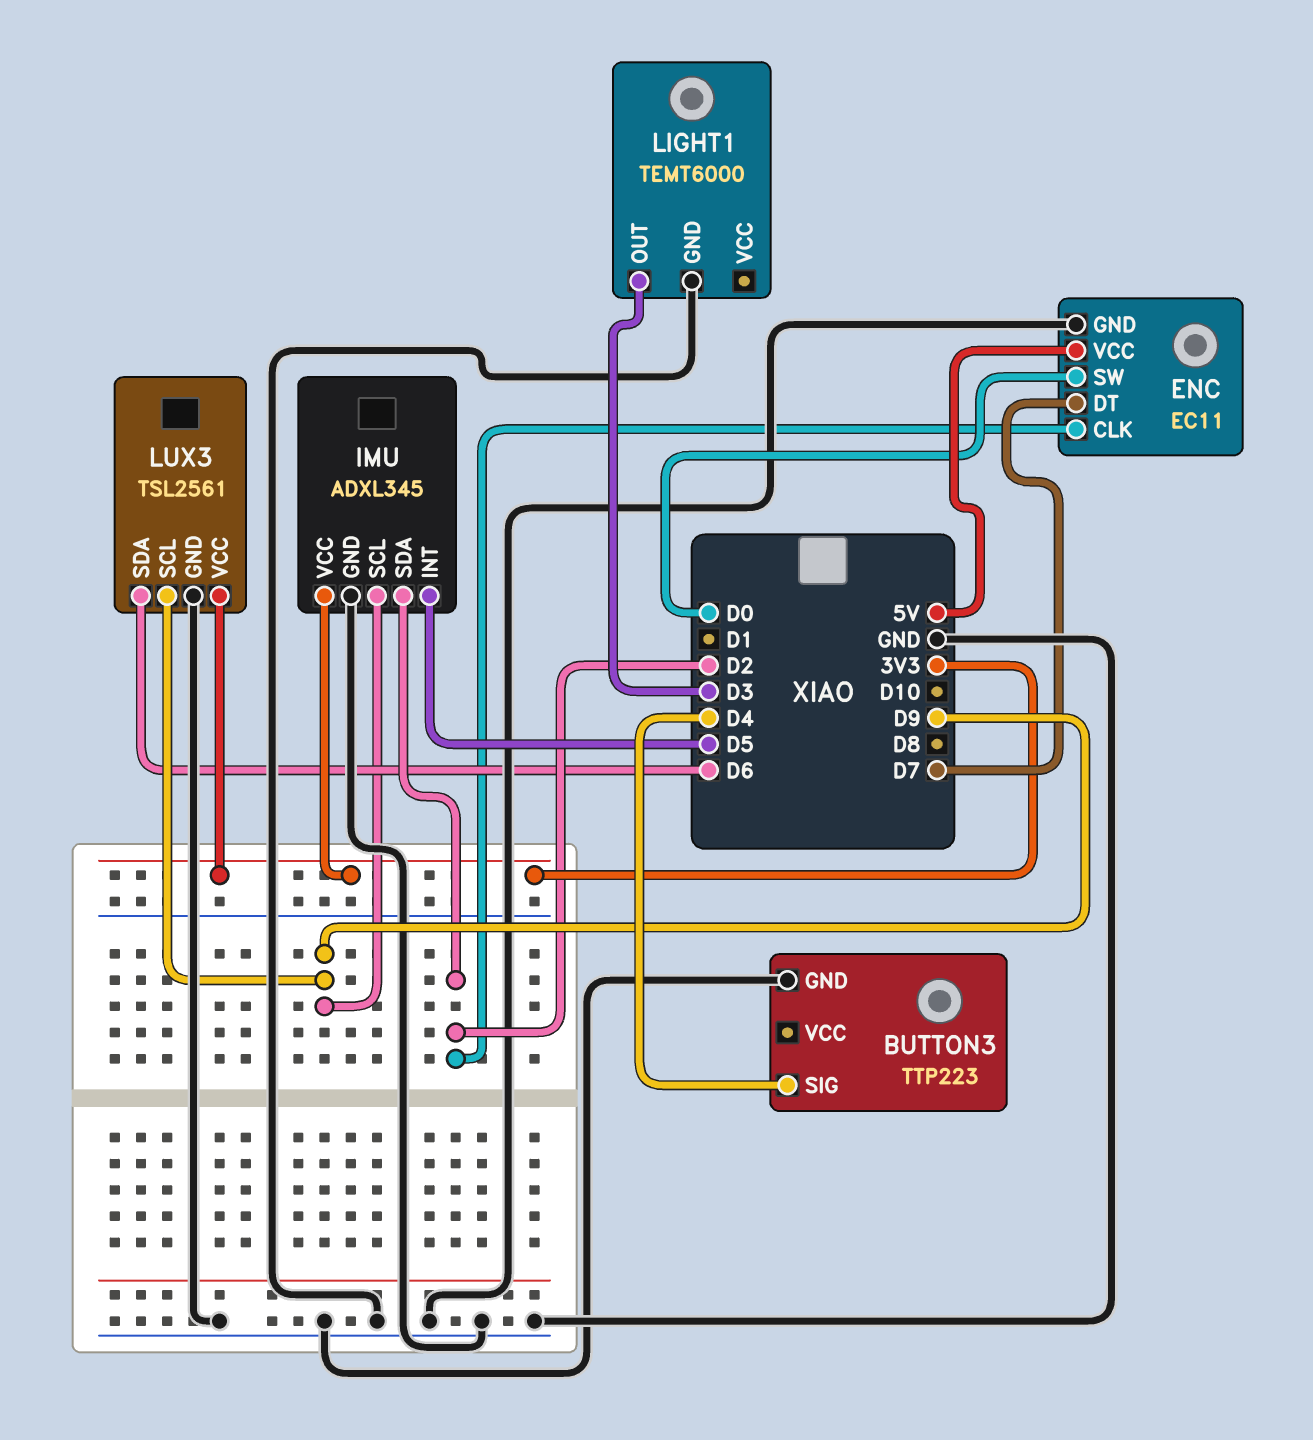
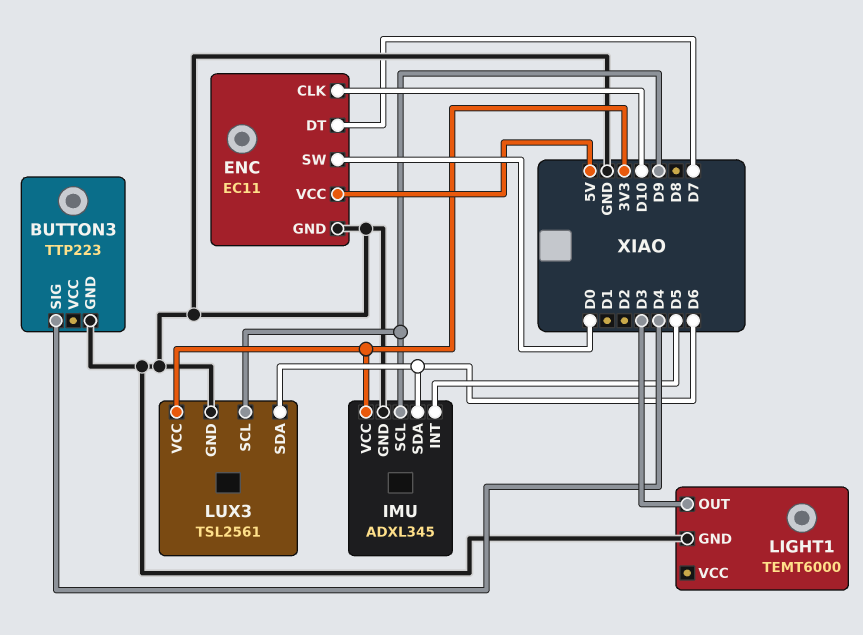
ENC pin CLK: D2 -> D10
IMU pin SDA: D2 -> D6

